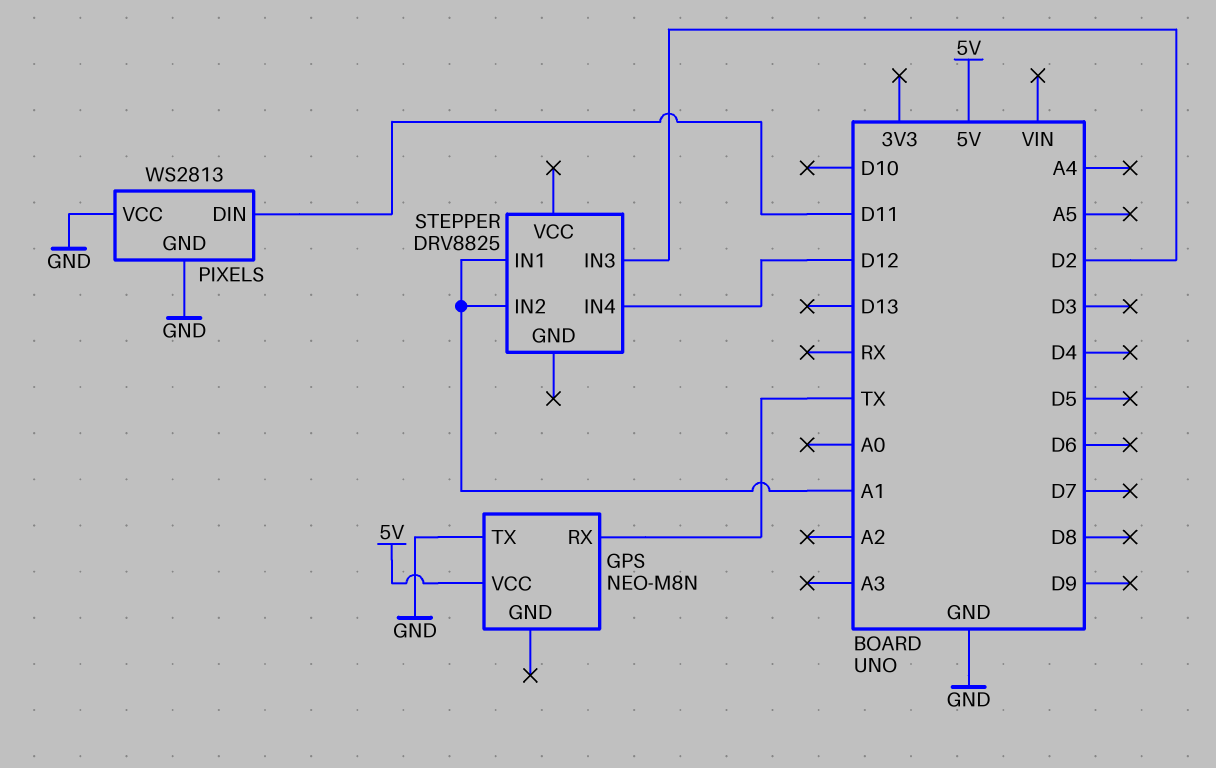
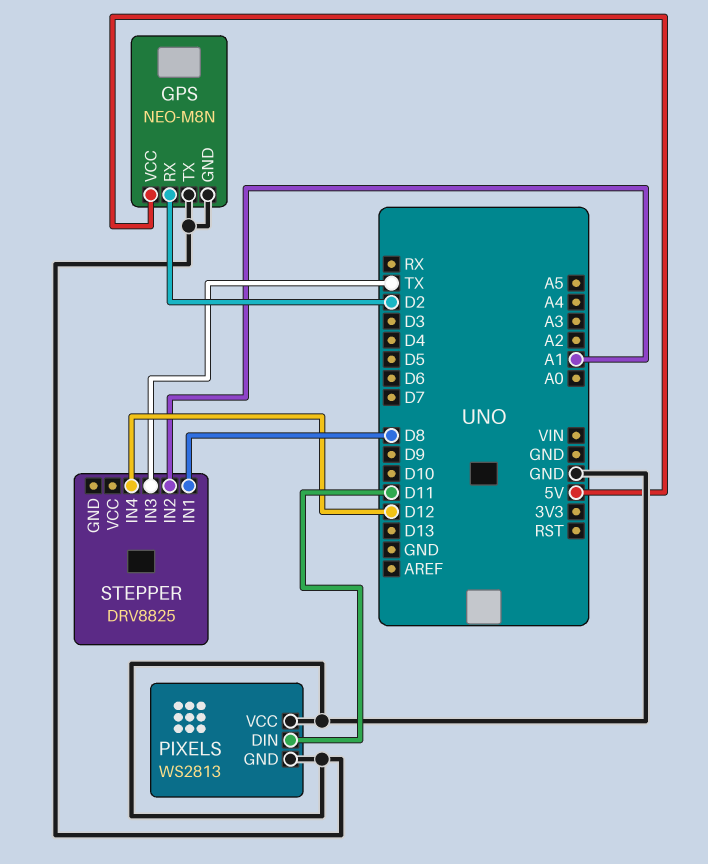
GPS pin GND: none -> GND
GPS pin RX: TX -> D2
STEPPER pin IN1: A1 -> D8
STEPPER pin IN3: D2 -> TX

